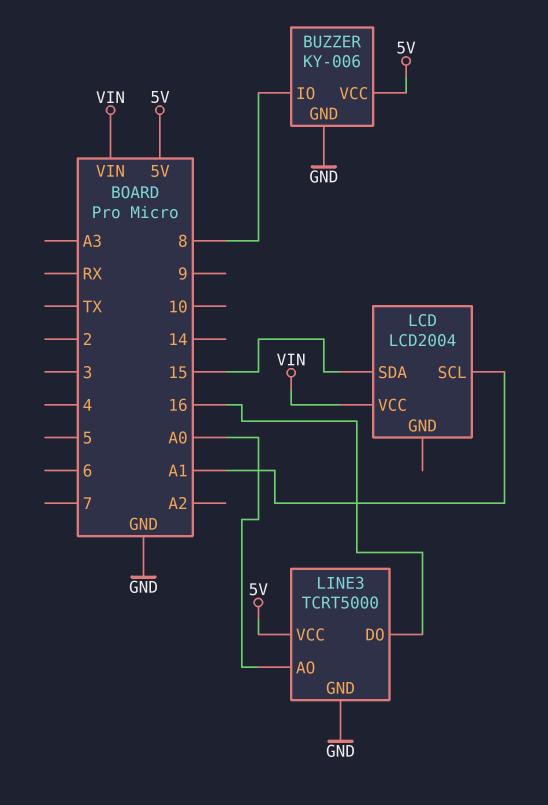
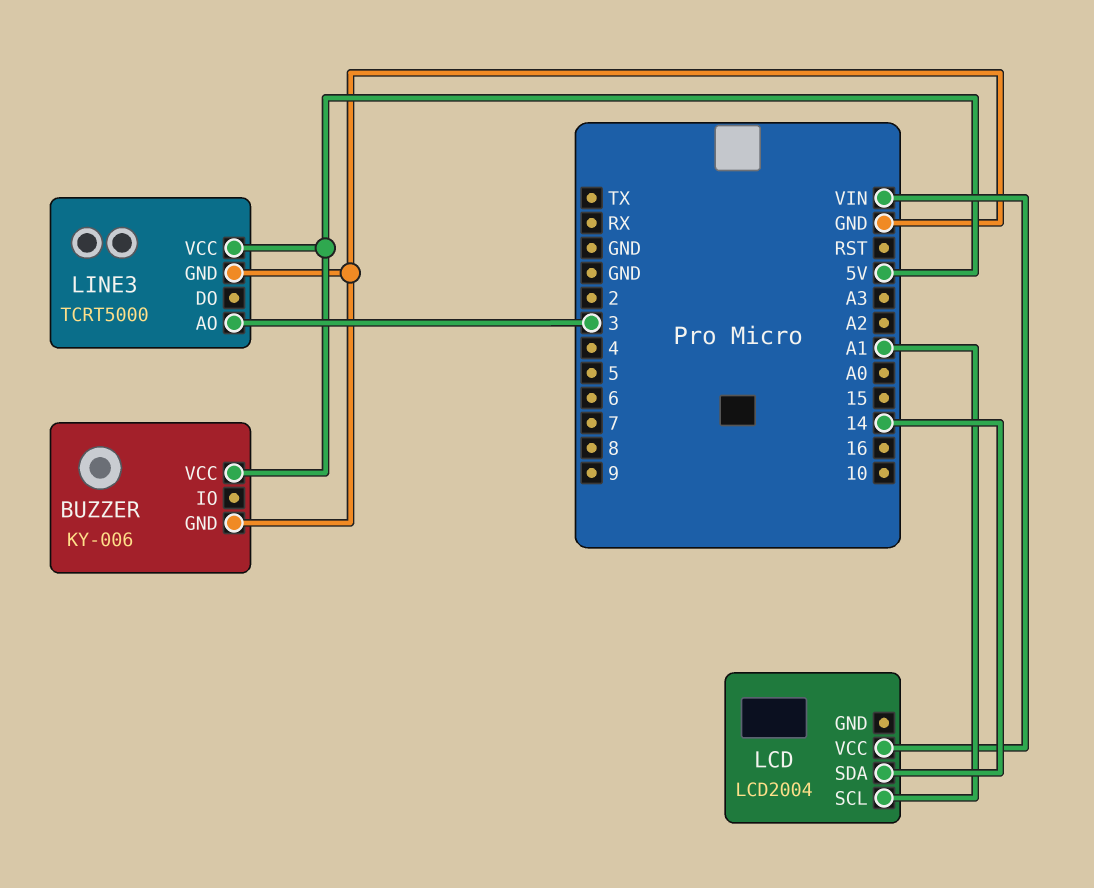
BUZZER pin IO: 8 -> none
LCD pin SDA: 15 -> 14
LINE3 pin AO: A0 -> 3
LINE3 pin DO: 16 -> none

